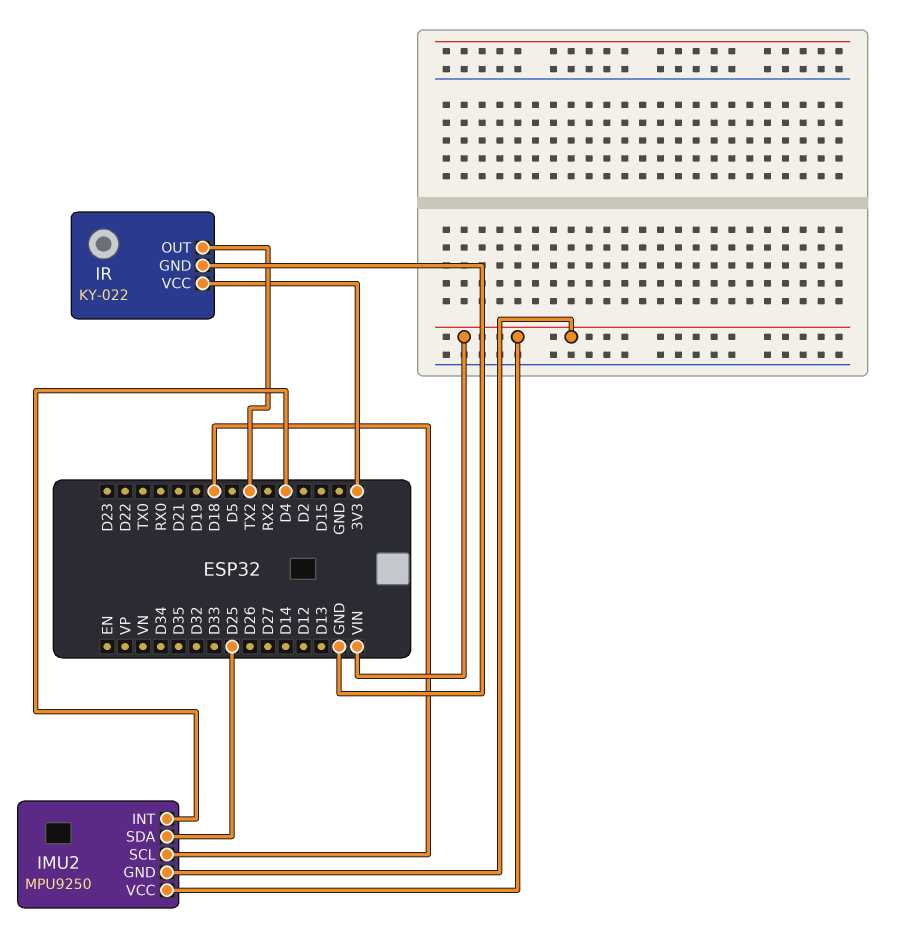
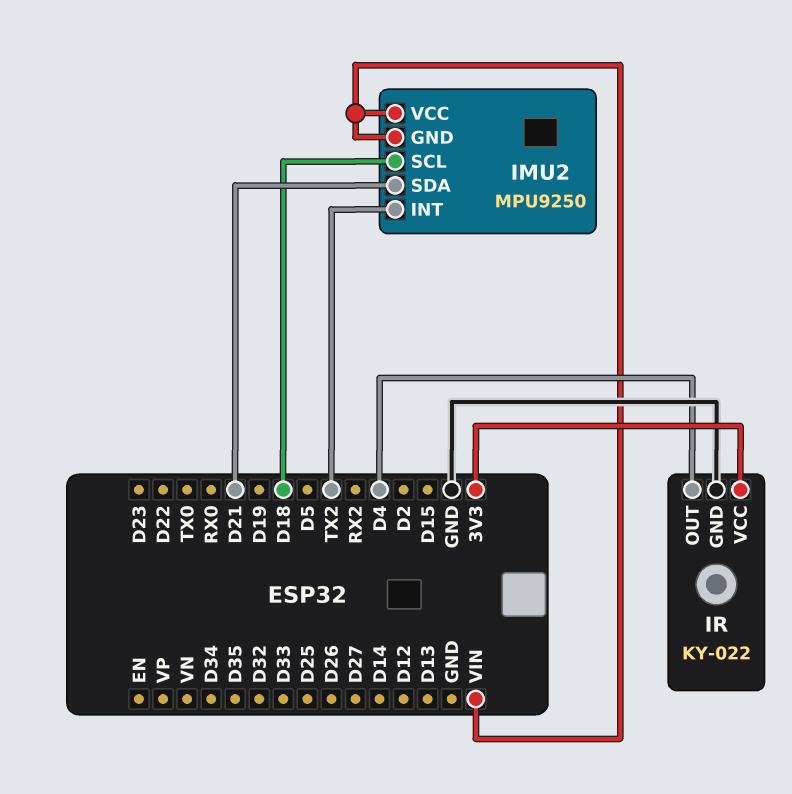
IMU2 pin INT: D4 -> TX2
IMU2 pin SDA: D25 -> D21
IR pin OUT: TX2 -> D4

